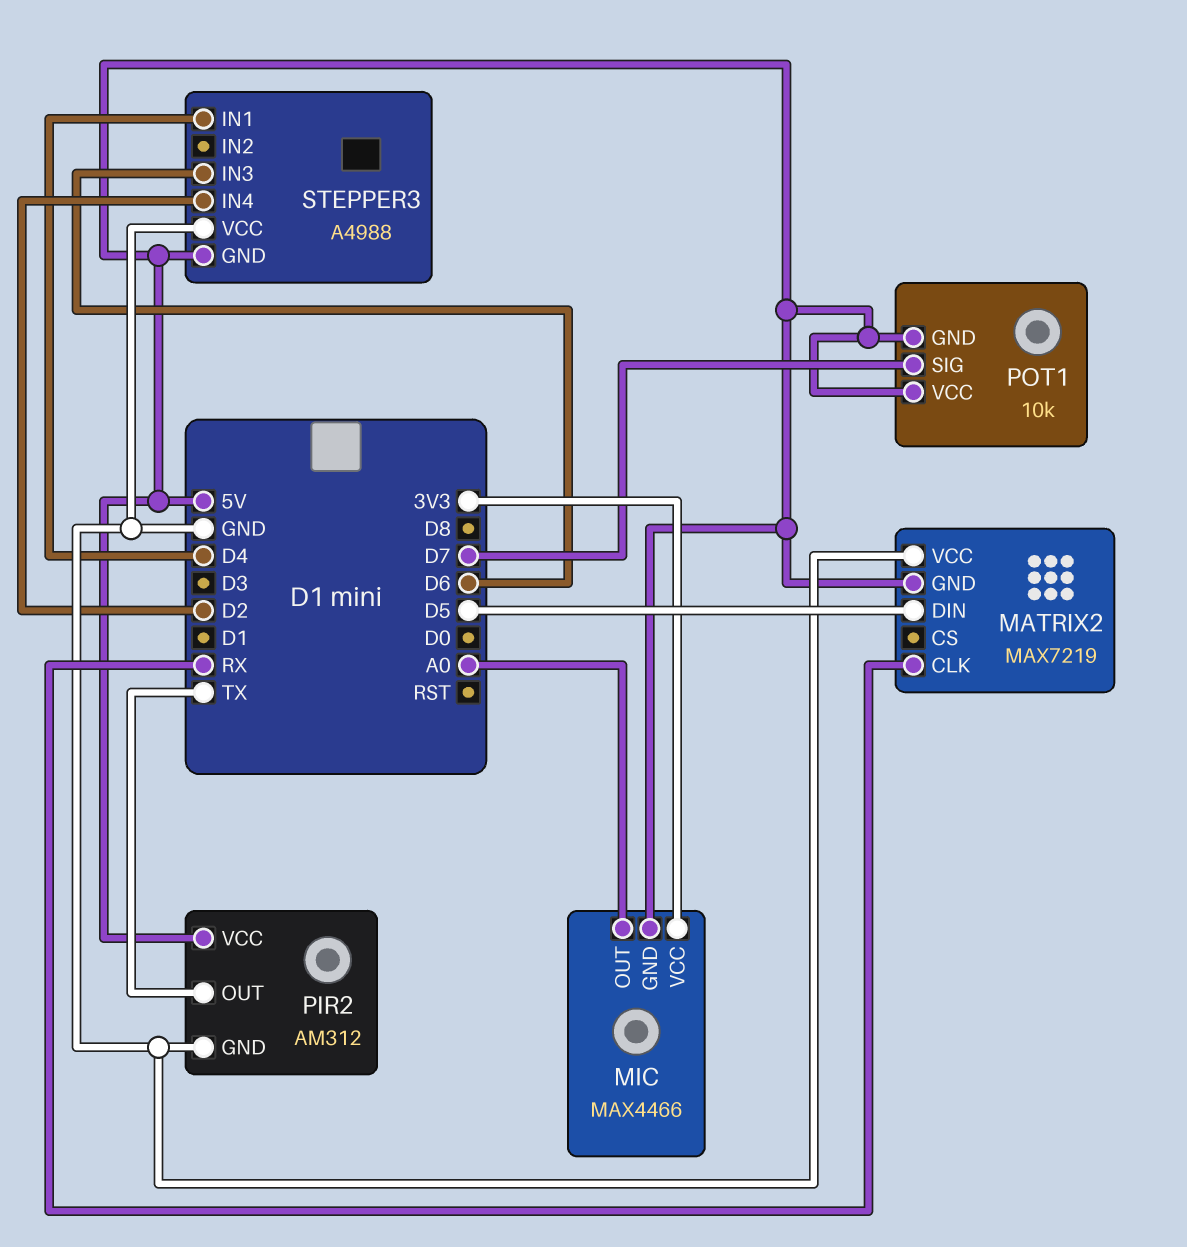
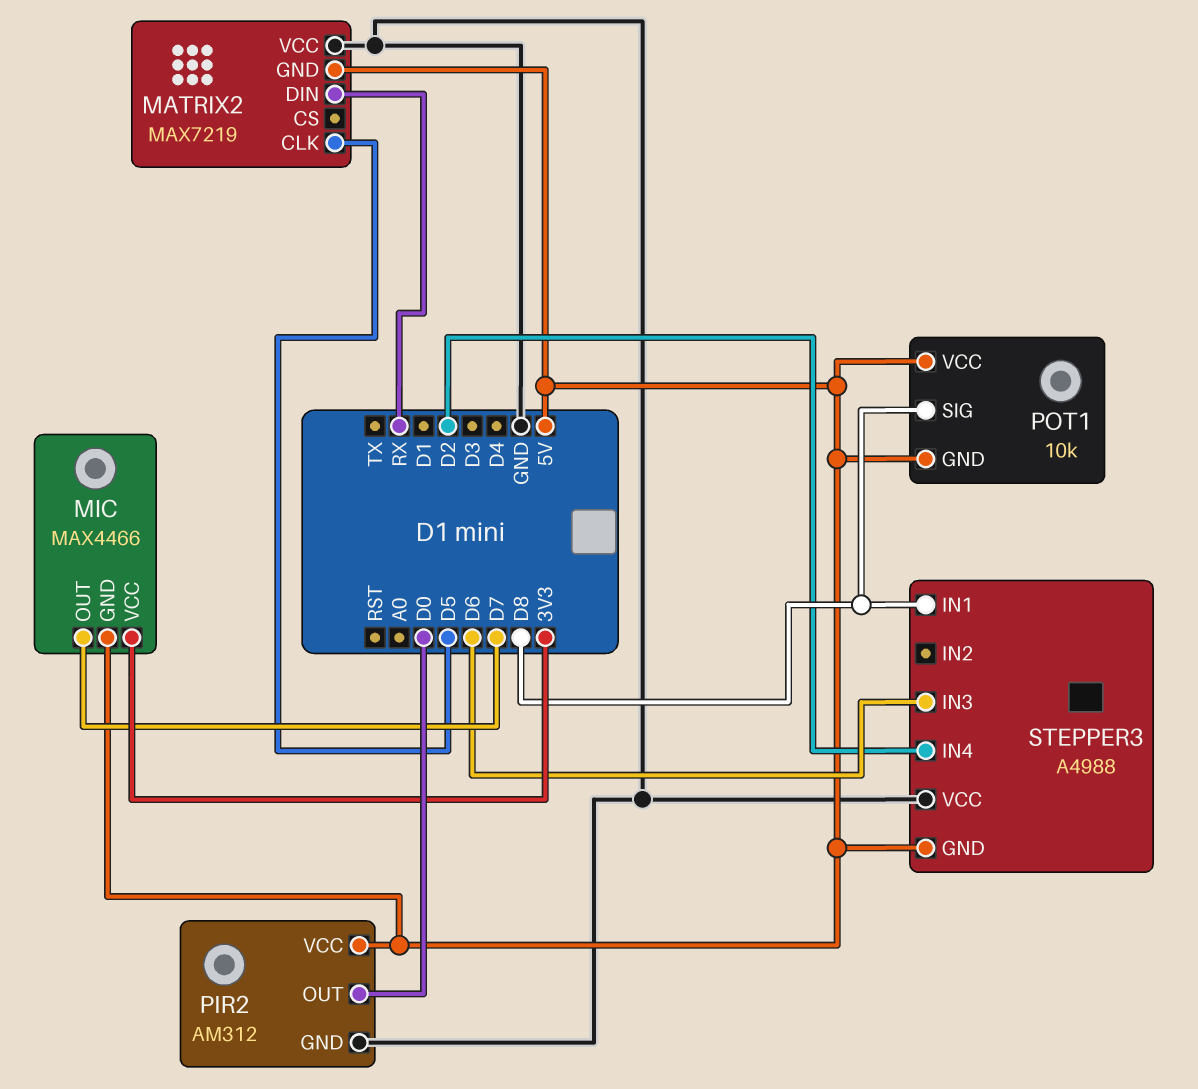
MATRIX2 pin CLK: RX -> D5
MATRIX2 pin DIN: D5 -> RX
MIC pin OUT: A0 -> D7
PIR2 pin OUT: TX -> D0
POT1 pin SIG: D7 -> D8
STEPPER3 pin IN1: D4 -> D8

